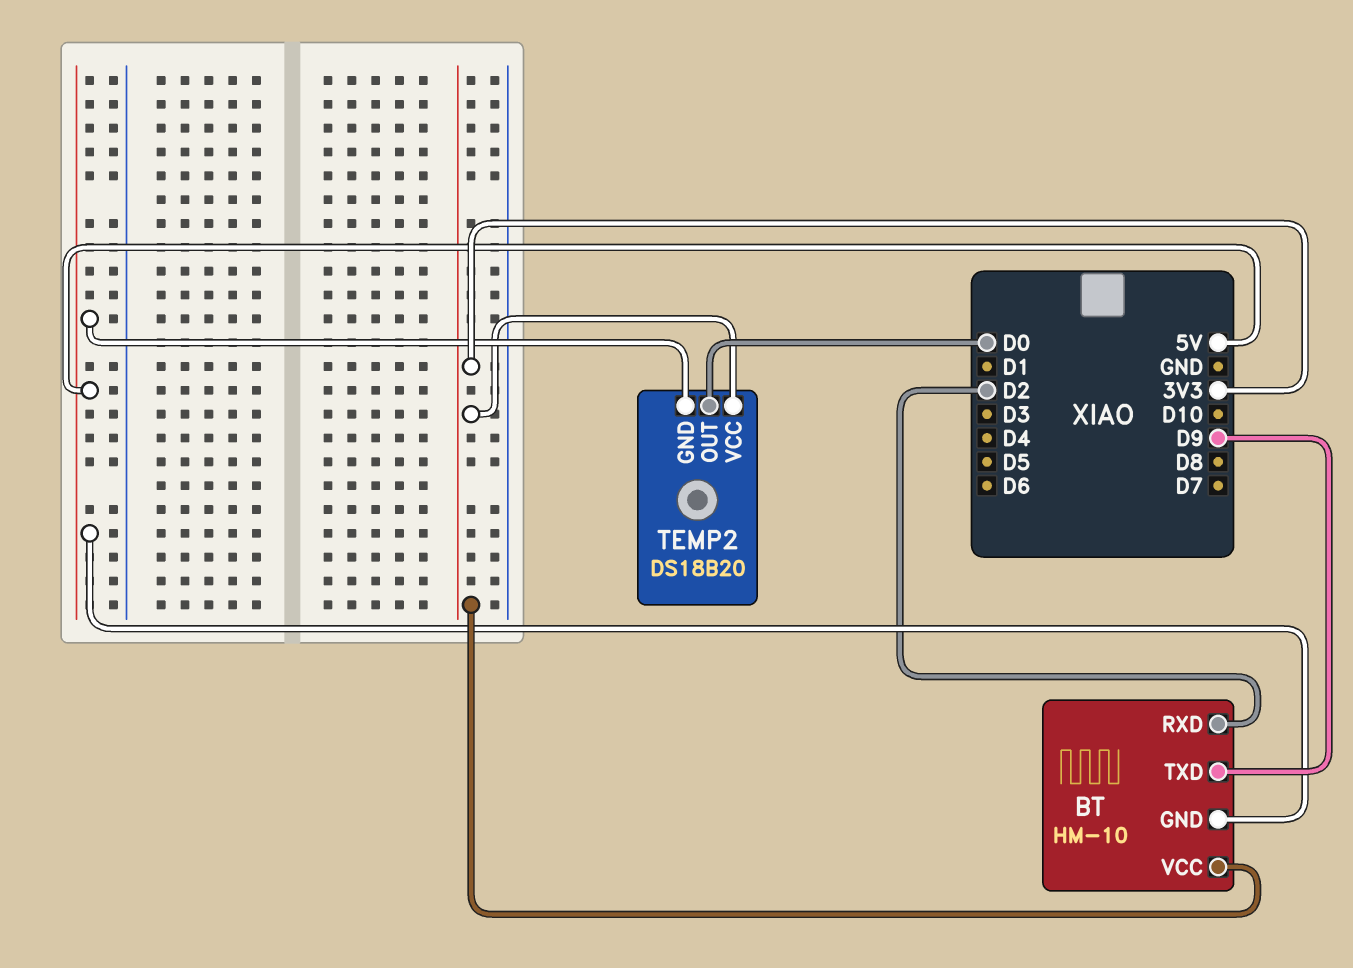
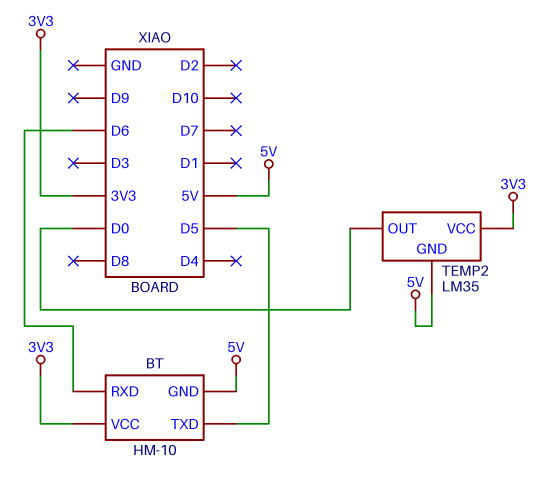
BT pin RXD: D2 -> D6
BT pin TXD: D9 -> D5
TEMP2: DS18B20 -> LM35

